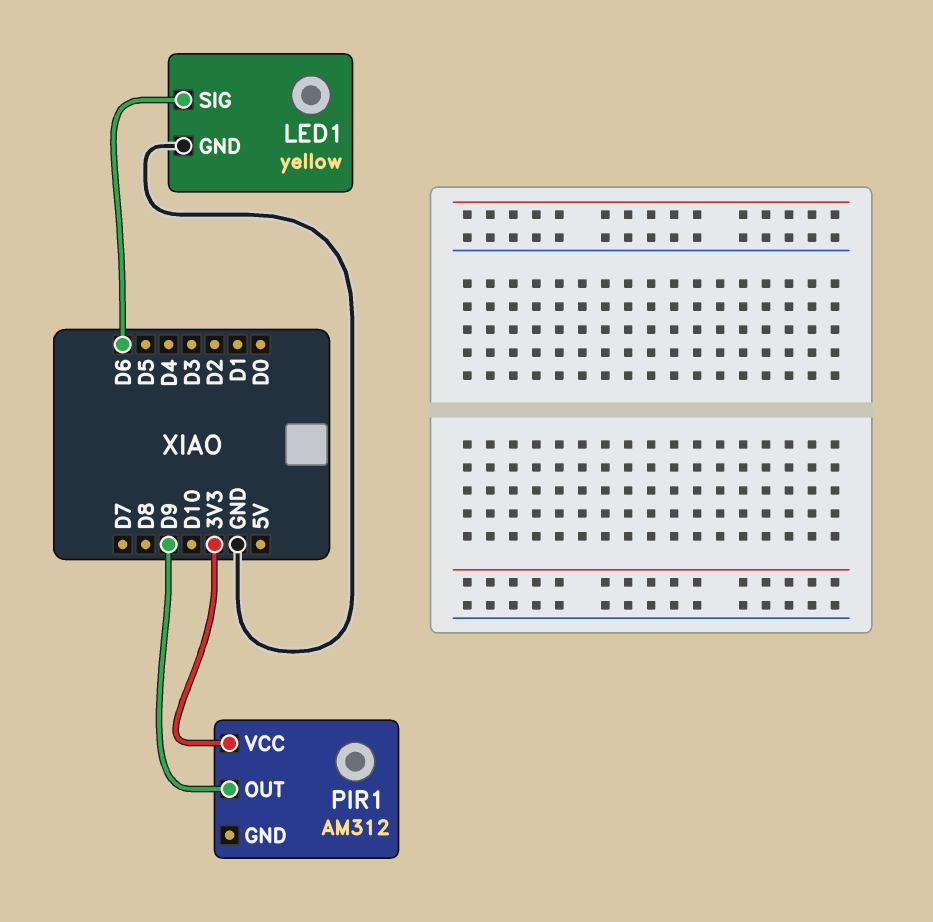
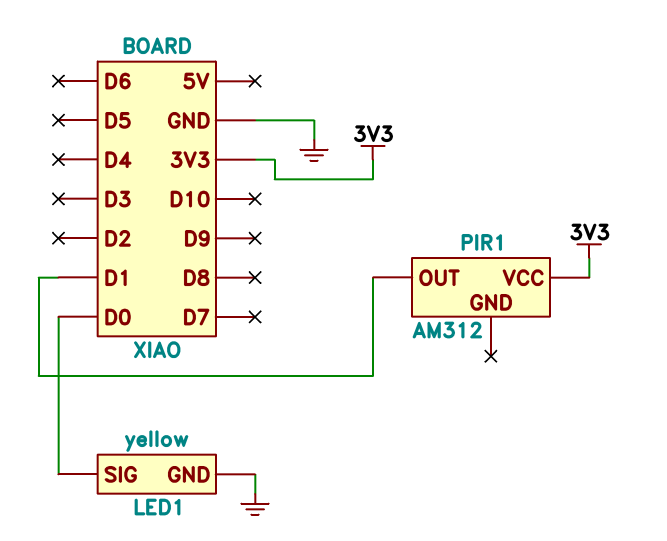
LED1 pin SIG: D6 -> D0
PIR1 pin OUT: D9 -> D1

